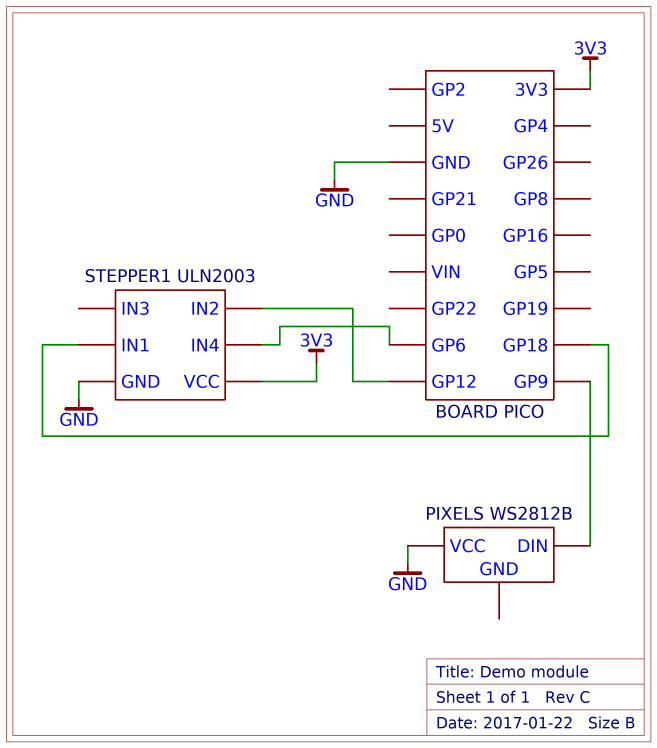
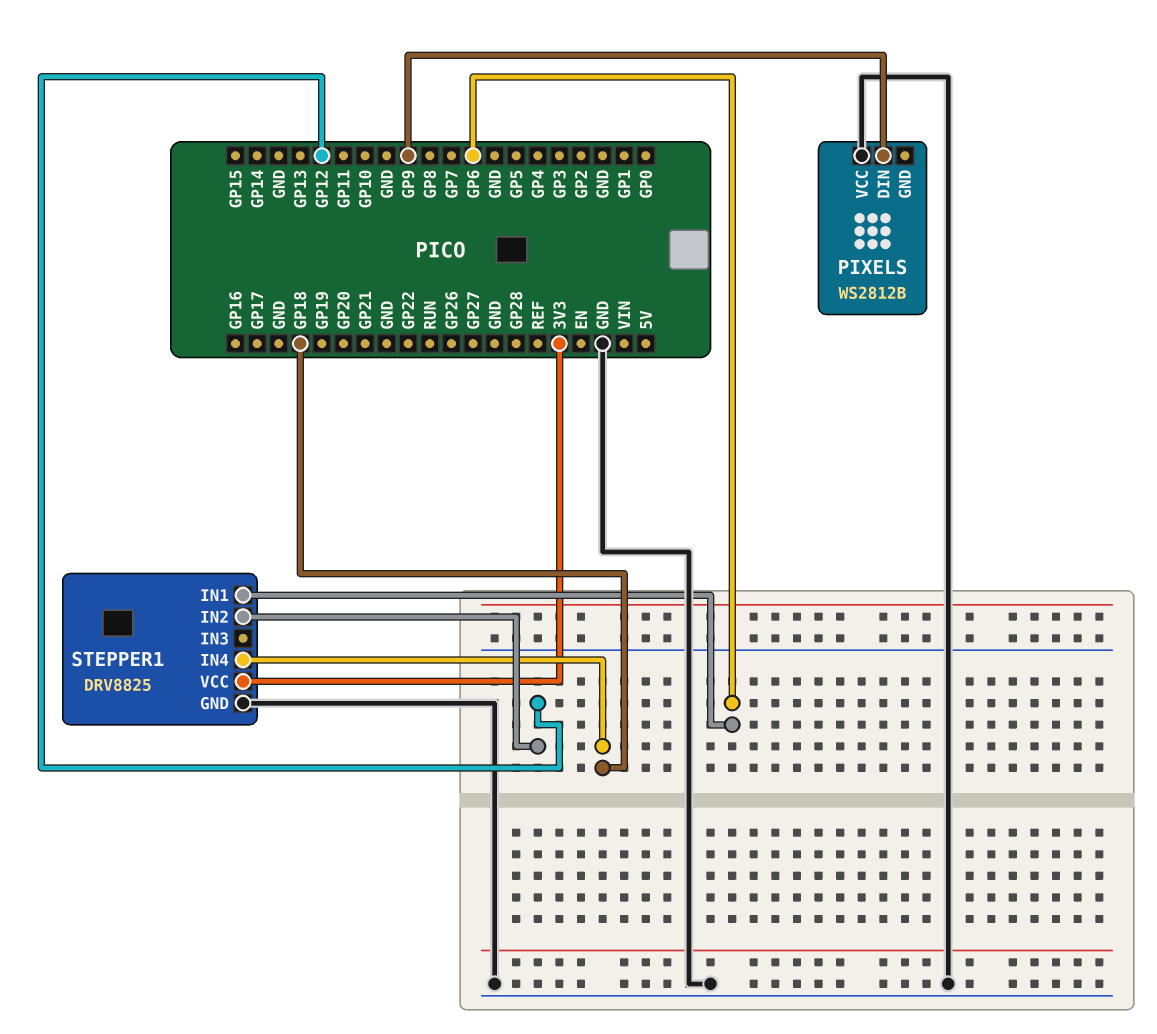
STEPPER1: ULN2003 -> DRV8825
STEPPER1 pin IN1: GP18 -> GP6
STEPPER1 pin IN4: GP6 -> GP18

